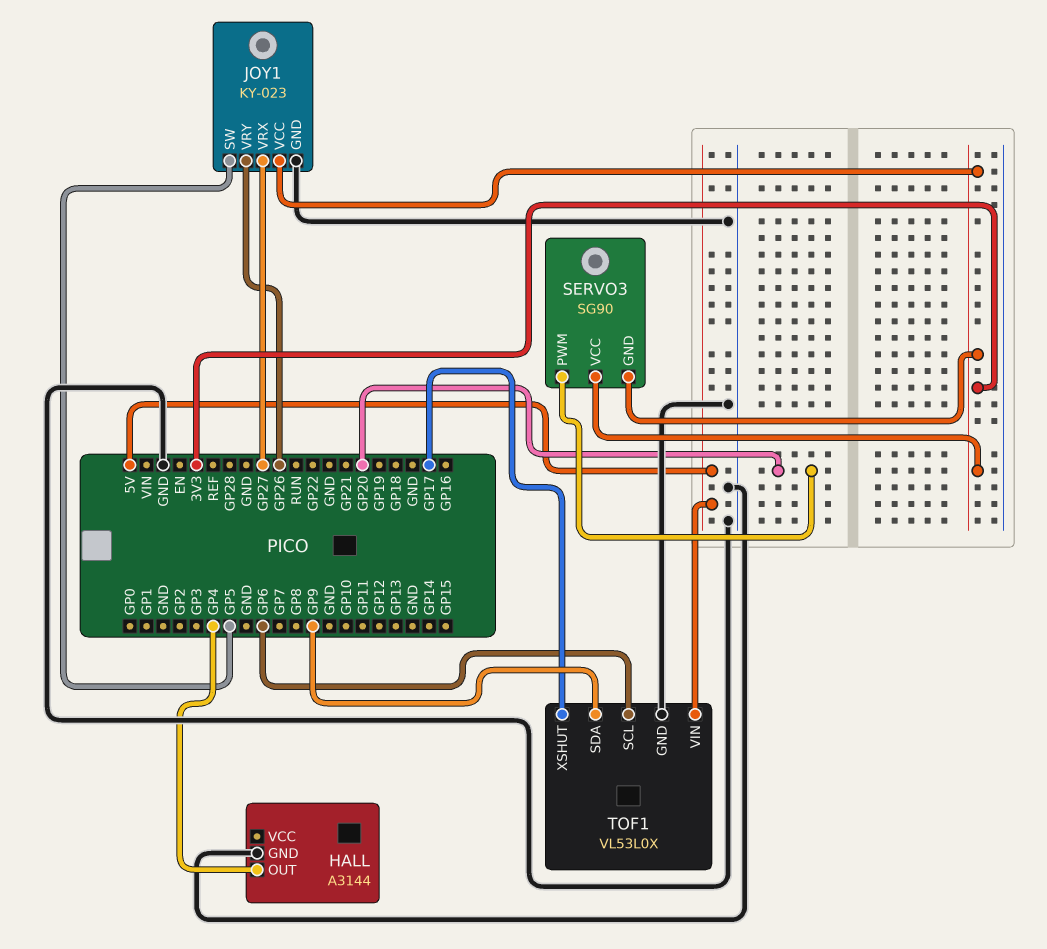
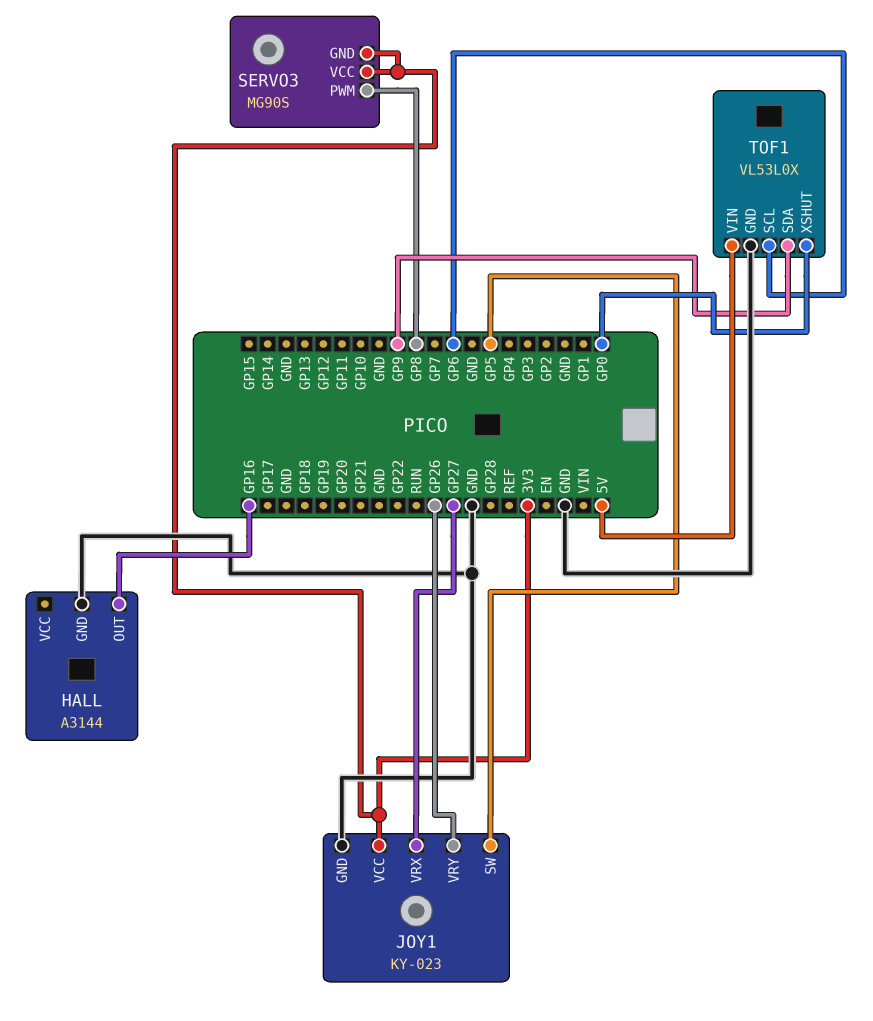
HALL pin OUT: GP4 -> GP16
SERVO3: SG90 -> MG90S
SERVO3 pin PWM: GP20 -> GP8
TOF1 pin XSHUT: GP17 -> GP0

